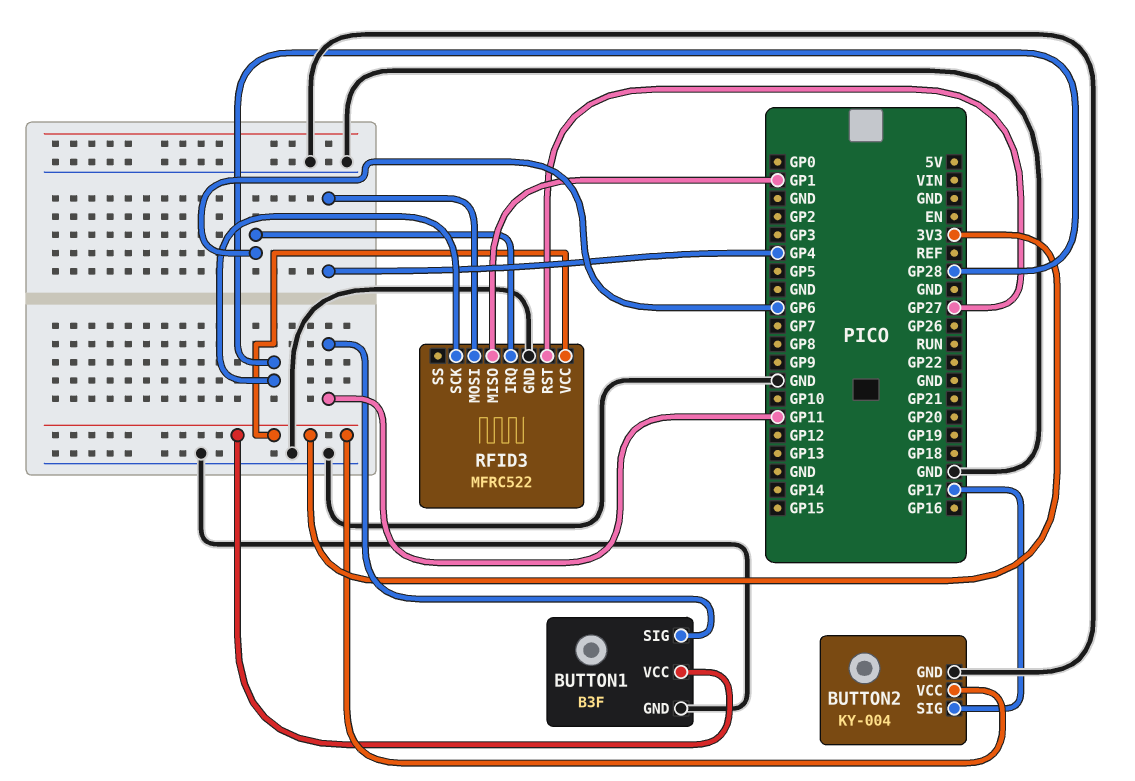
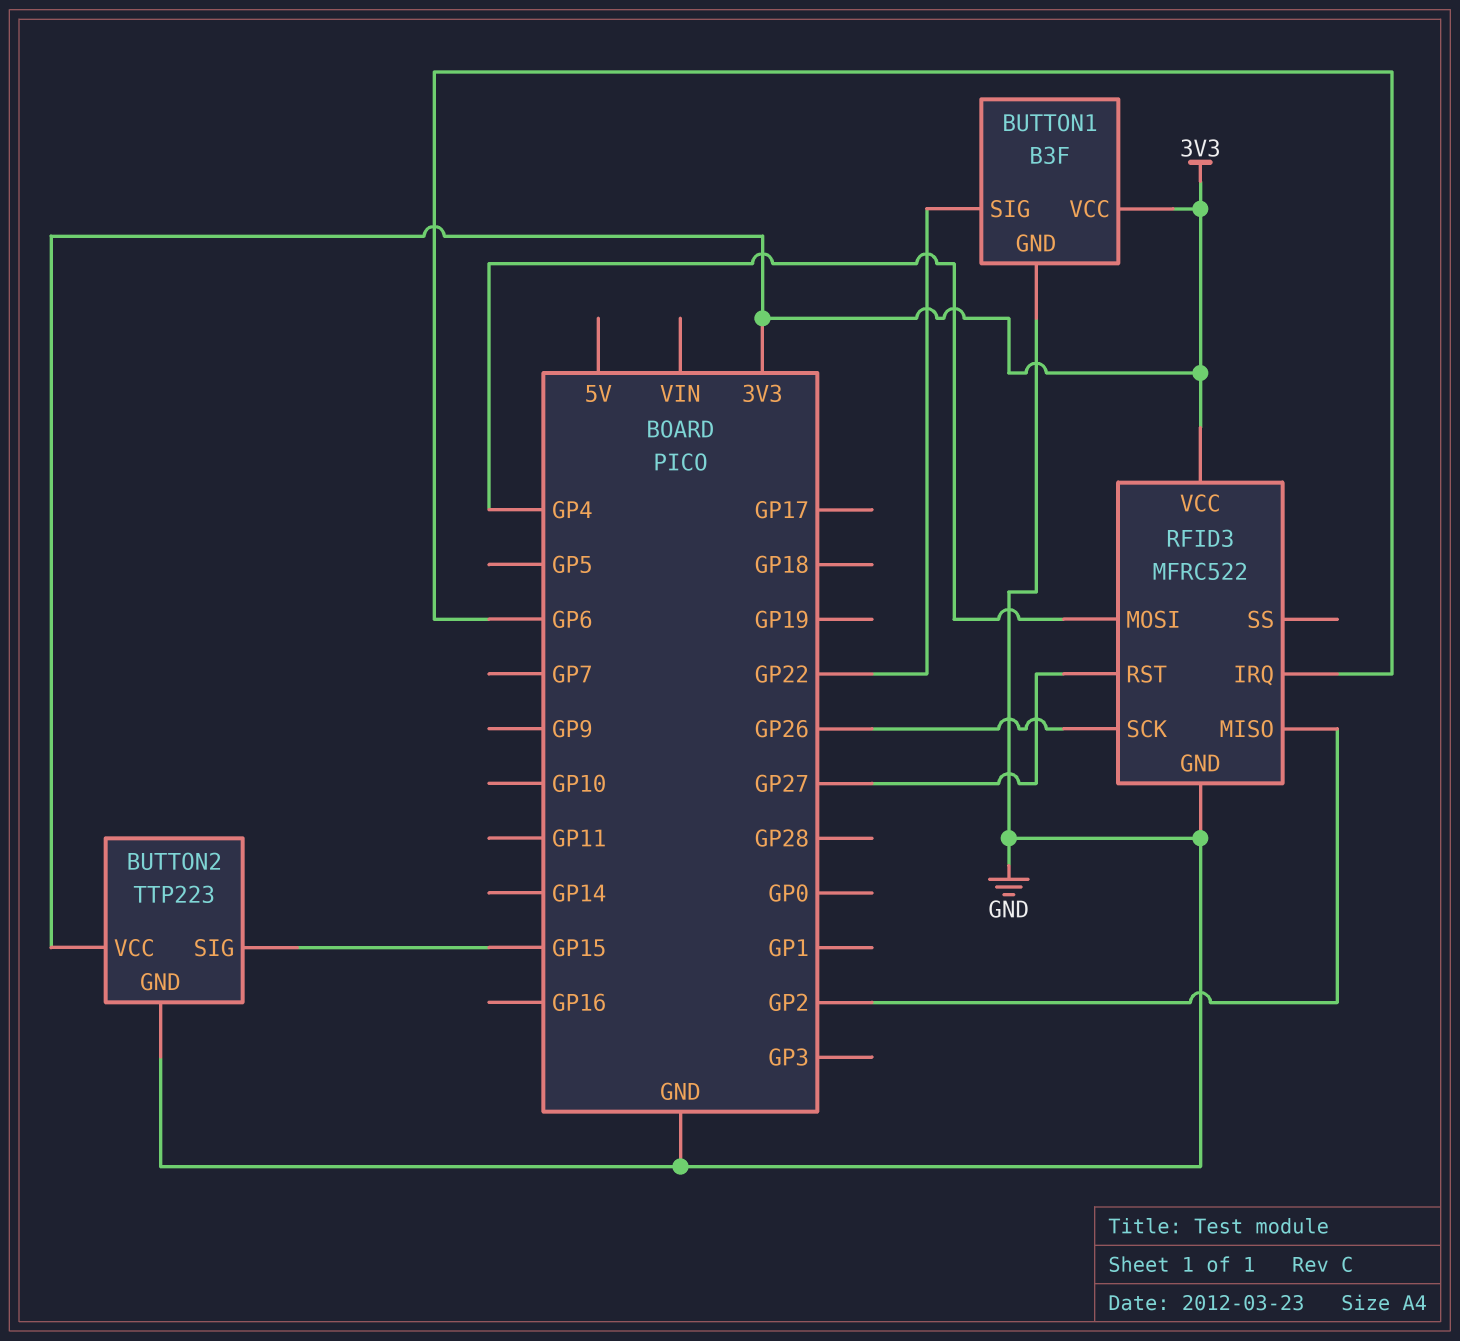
BUTTON1 pin SIG: GP11 -> GP22
BUTTON2: KY-004 -> TTP223
BUTTON2 pin SIG: GP17 -> GP15
RFID3 pin MISO: GP1 -> GP2
RFID3 pin SCK: GP28 -> GP26

